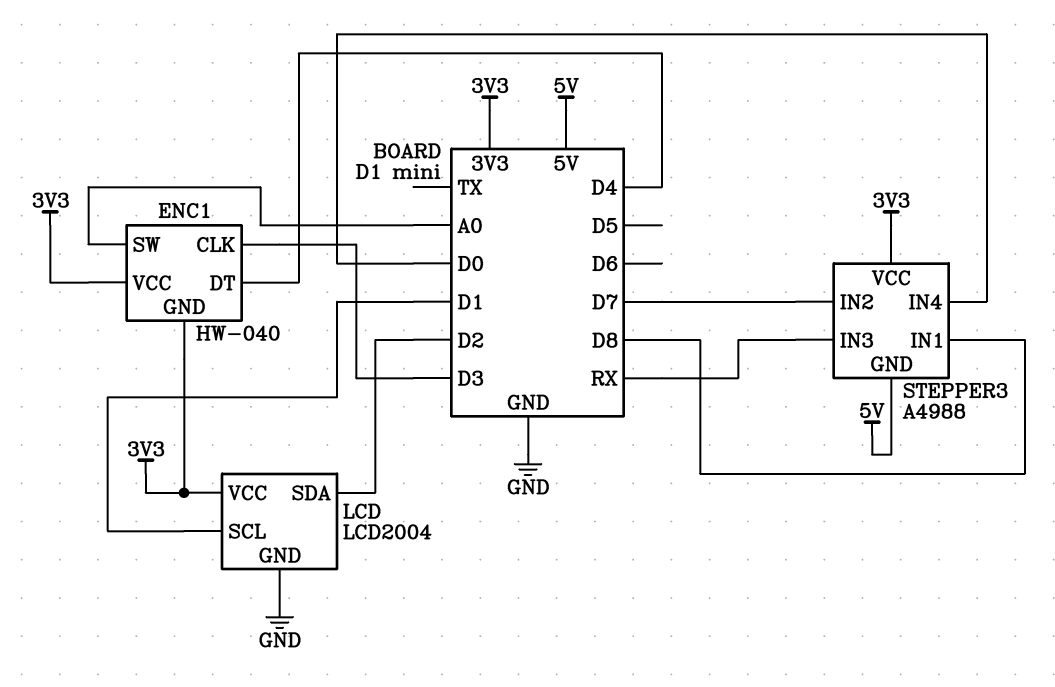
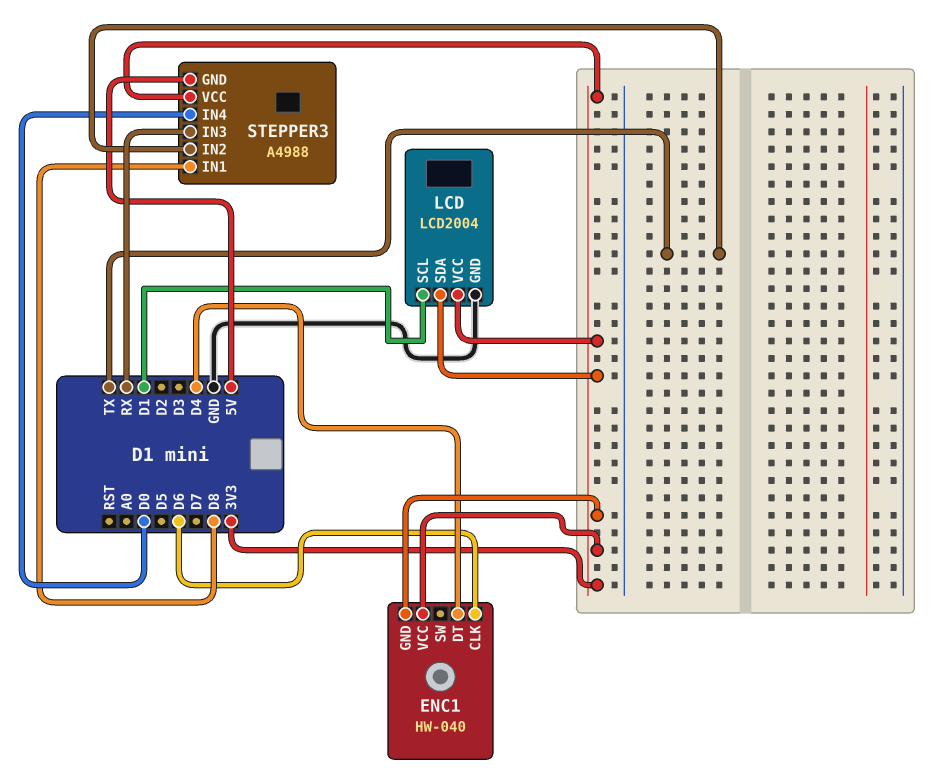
ENC1 pin CLK: D3 -> D6
ENC1 pin SW: A0 -> none
LCD pin SDA: D2 -> 3V3
STEPPER3 pin IN2: D7 -> TX

